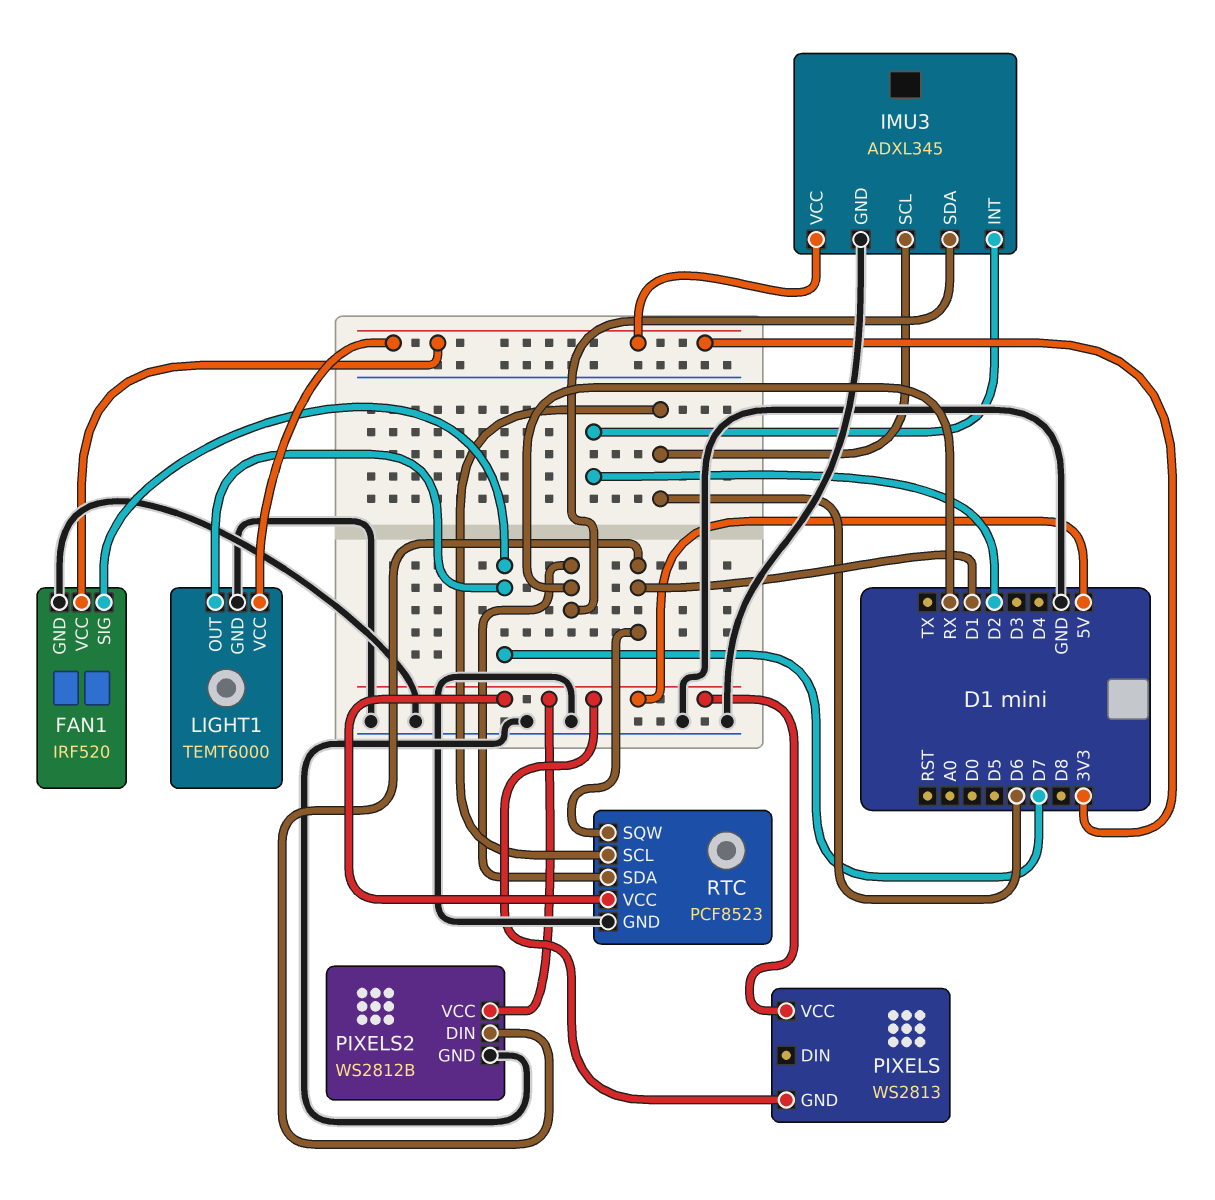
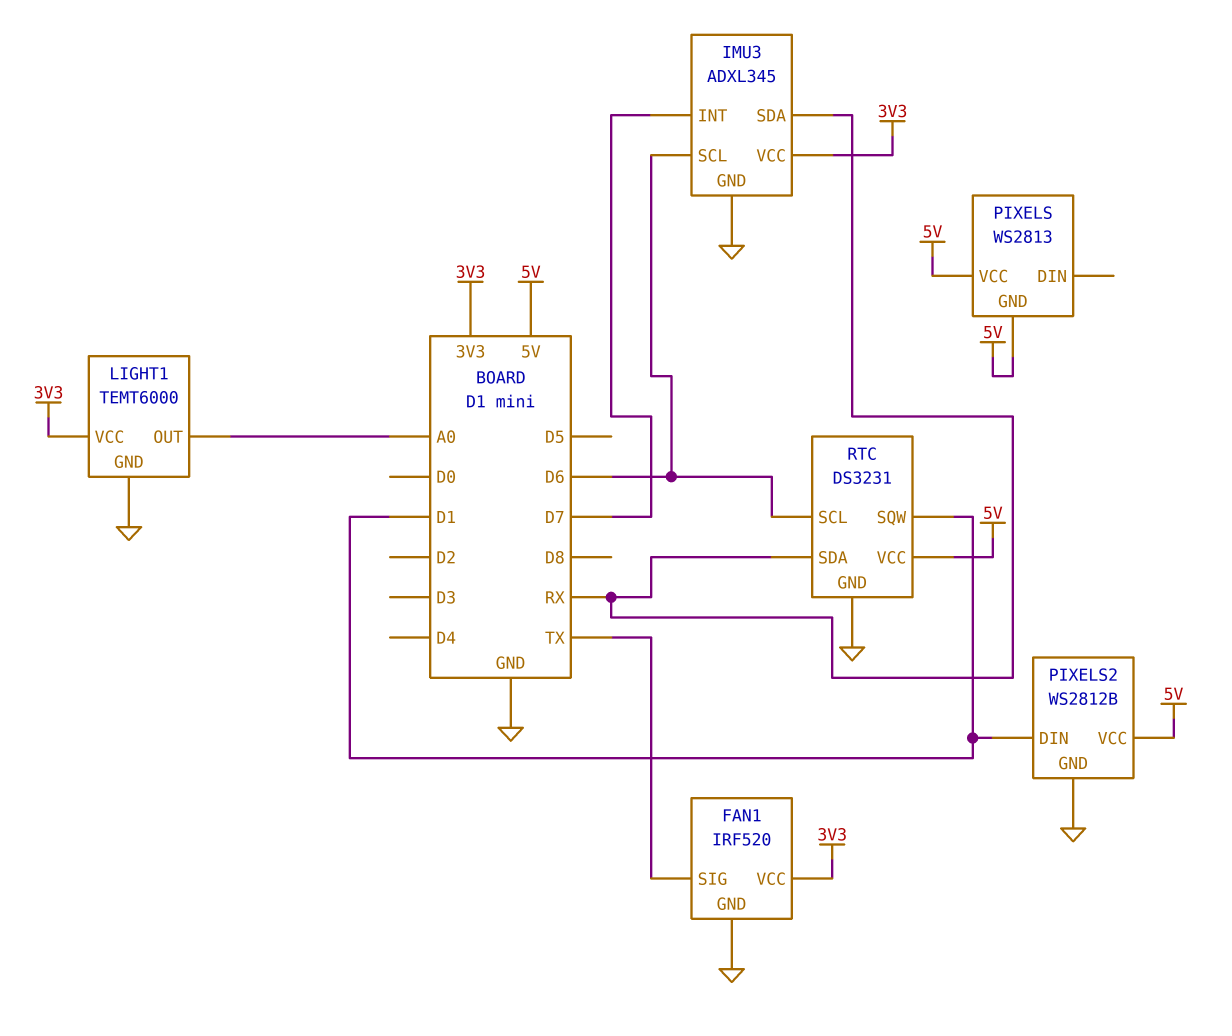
FAN1 pin SIG: D7 -> TX
IMU3 pin INT: D2 -> D7
LIGHT1 pin OUT: D7 -> A0
RTC: PCF8523 -> DS3231

